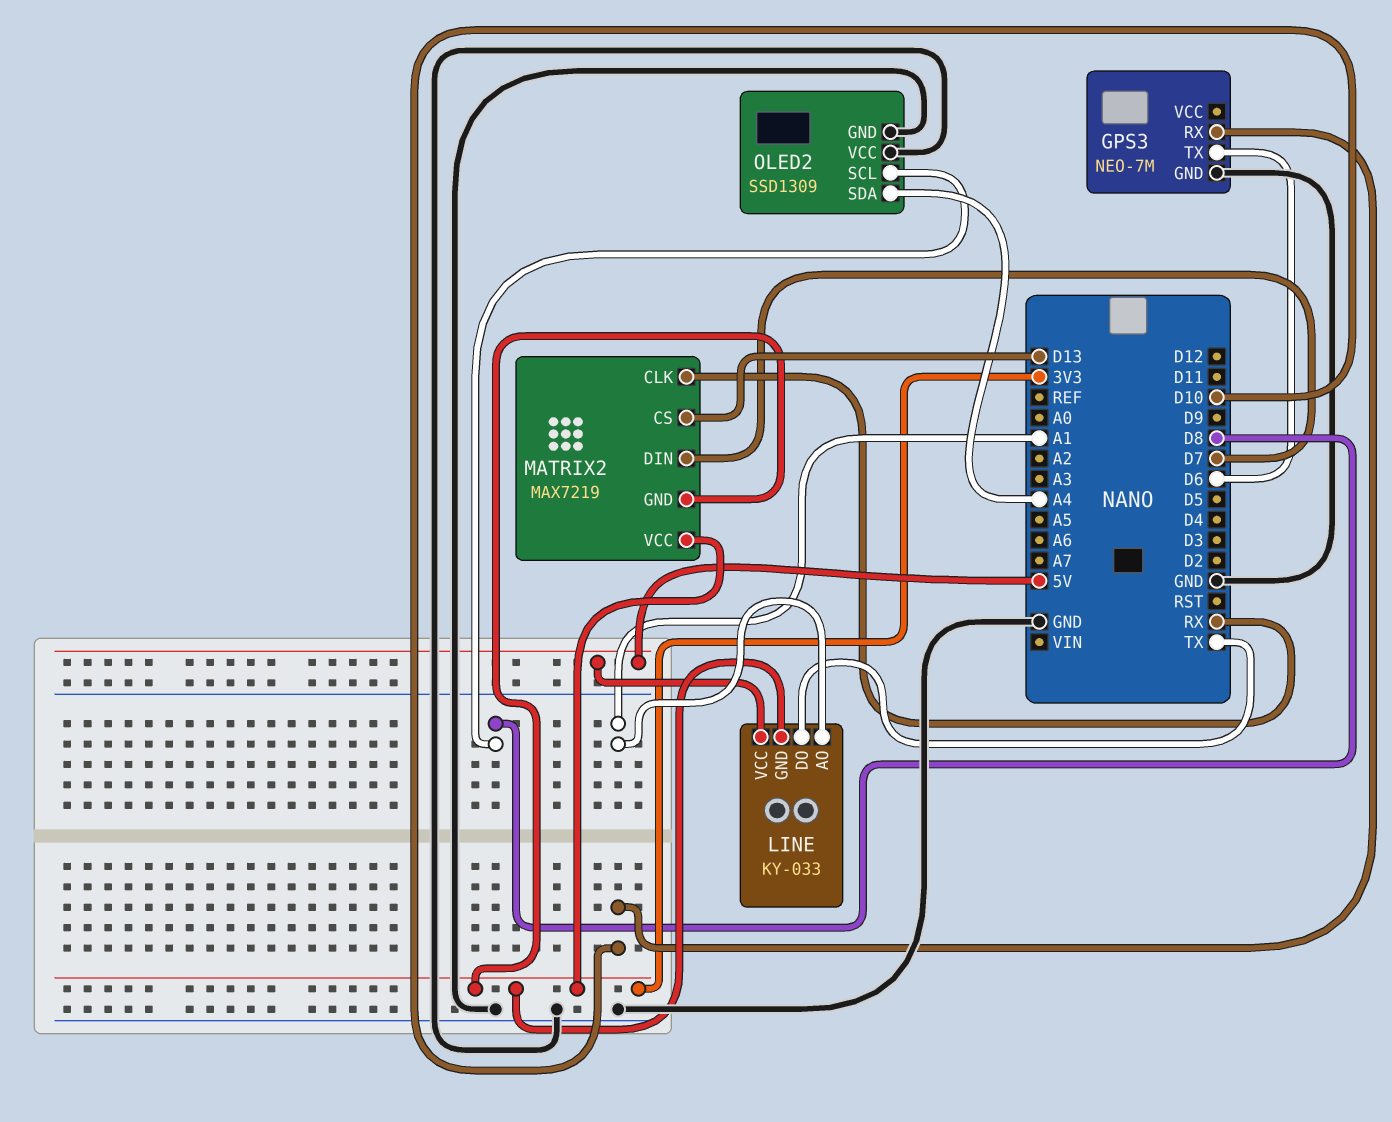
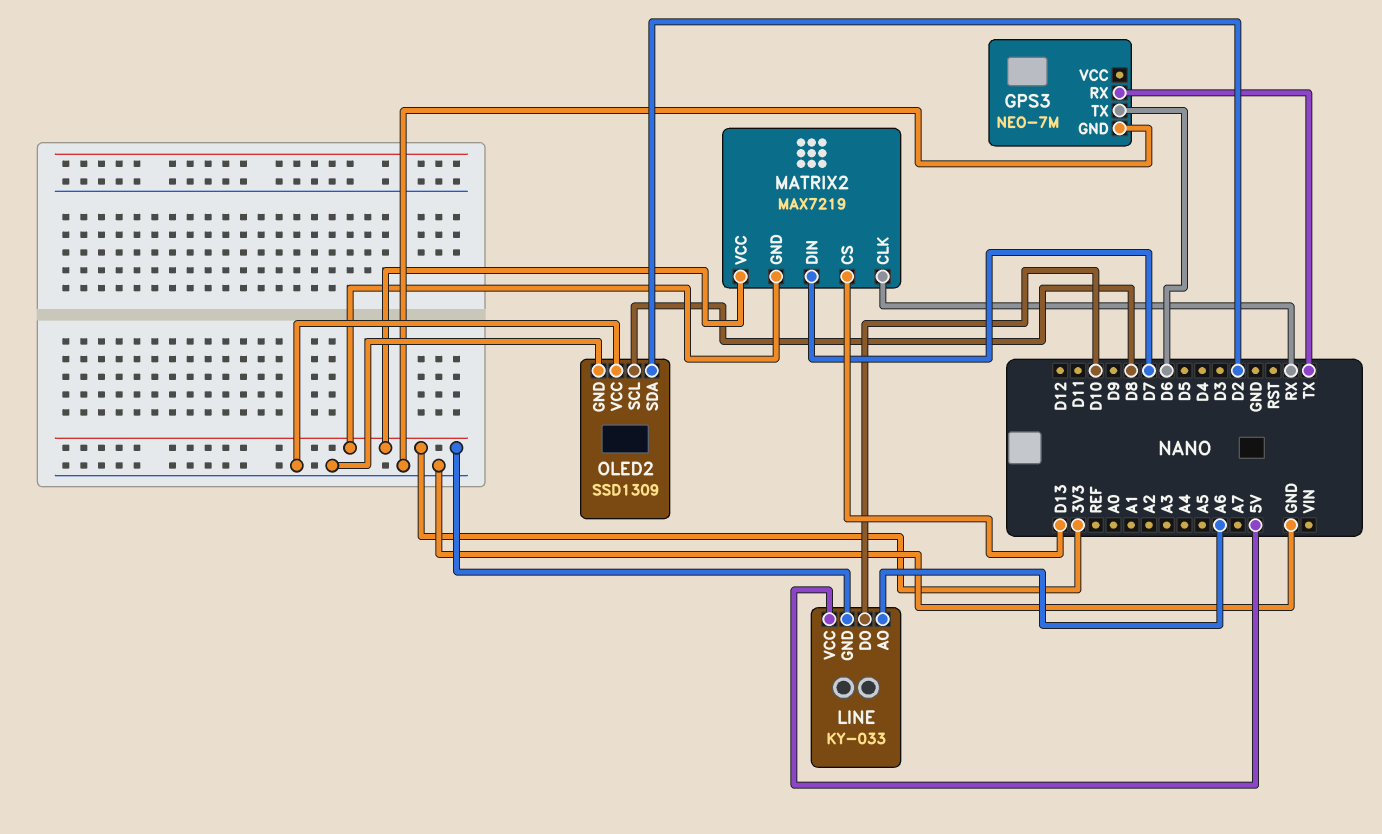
GPS3 pin RX: D10 -> TX
LINE pin AO: A1 -> A6
LINE pin DO: TX -> D10
OLED2 pin SDA: A4 -> D2

